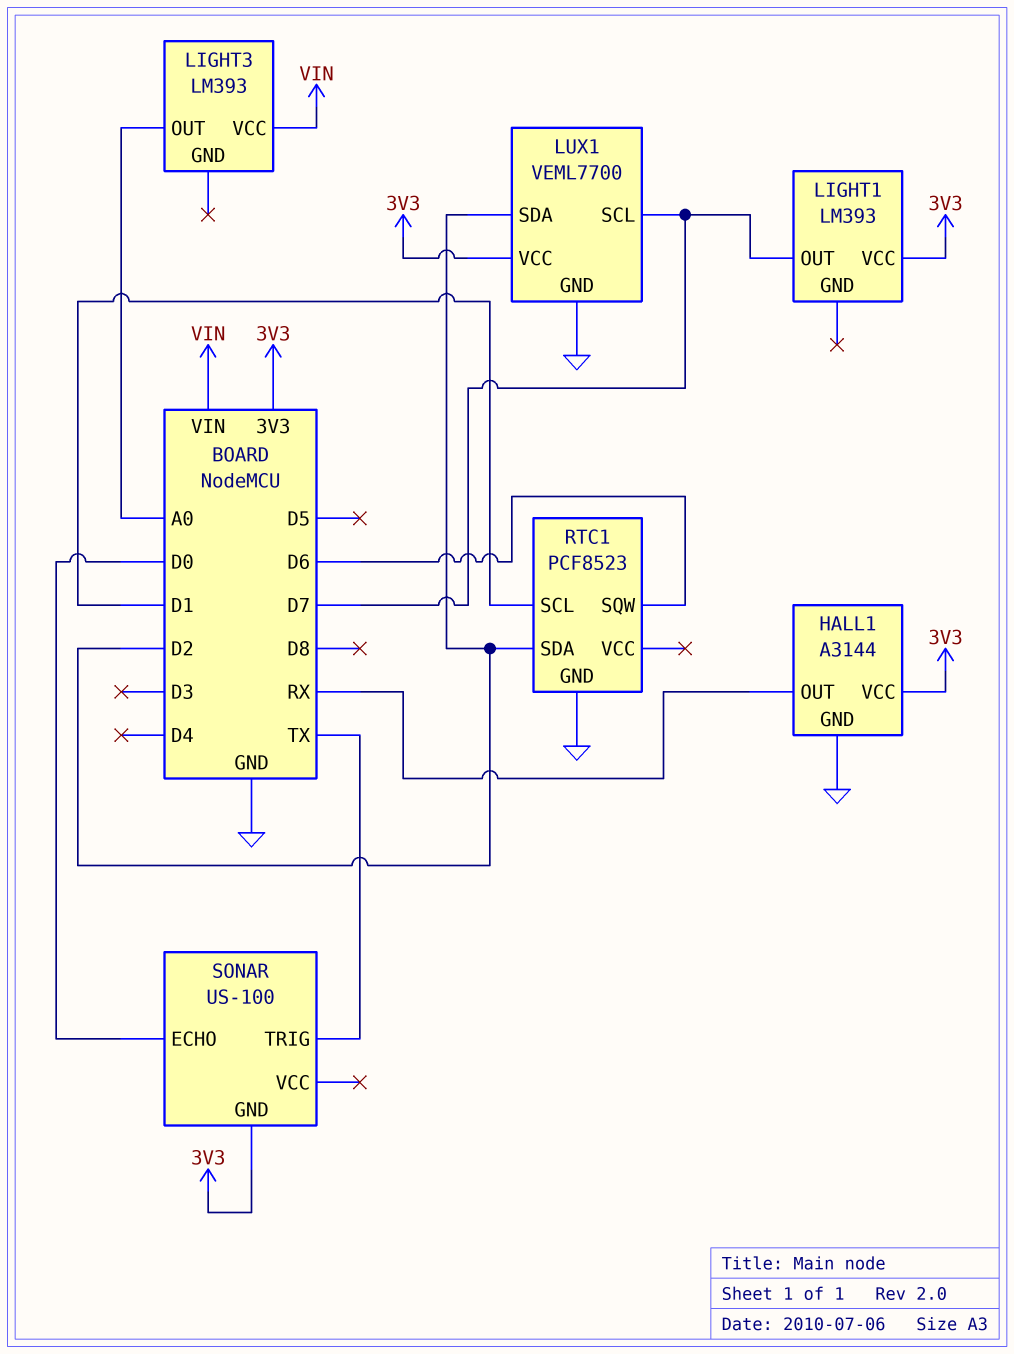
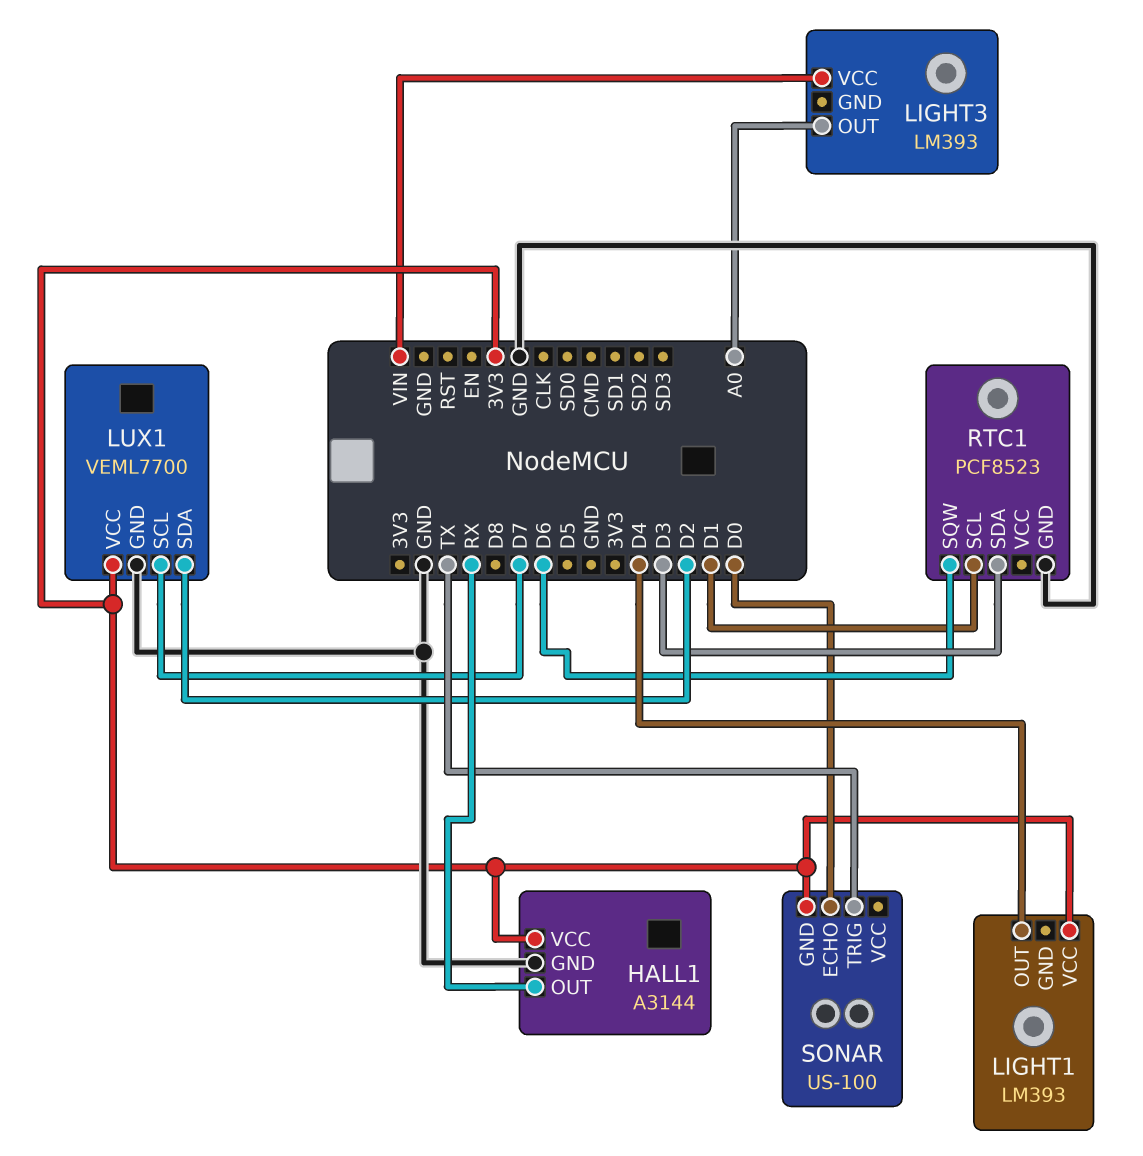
LIGHT1 pin OUT: D7 -> D4
RTC1 pin SDA: D2 -> D3

